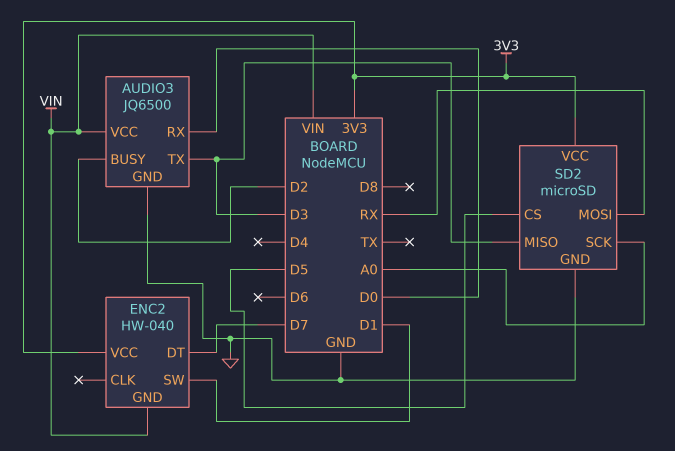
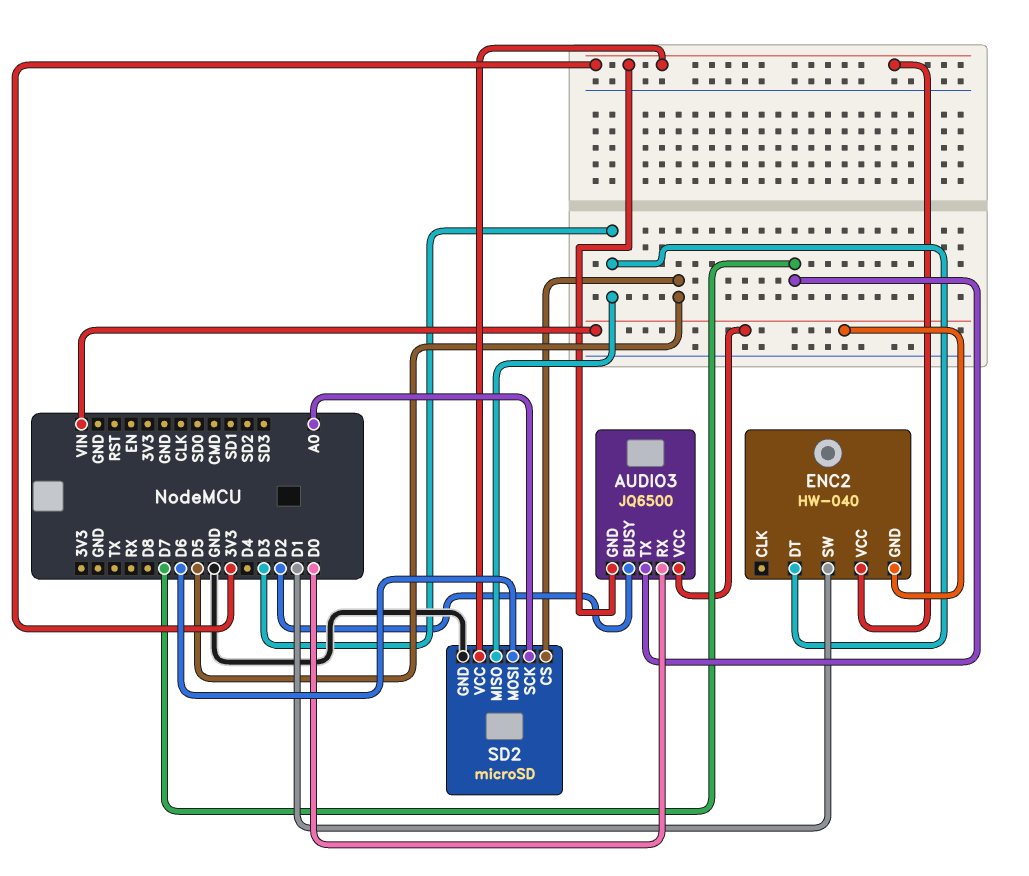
AUDIO3 pin GND: GND -> 3V3
AUDIO3 pin TX: D3 -> D7
ENC2 pin DT: D7 -> D3
SD2 pin MOSI: RX -> D6

